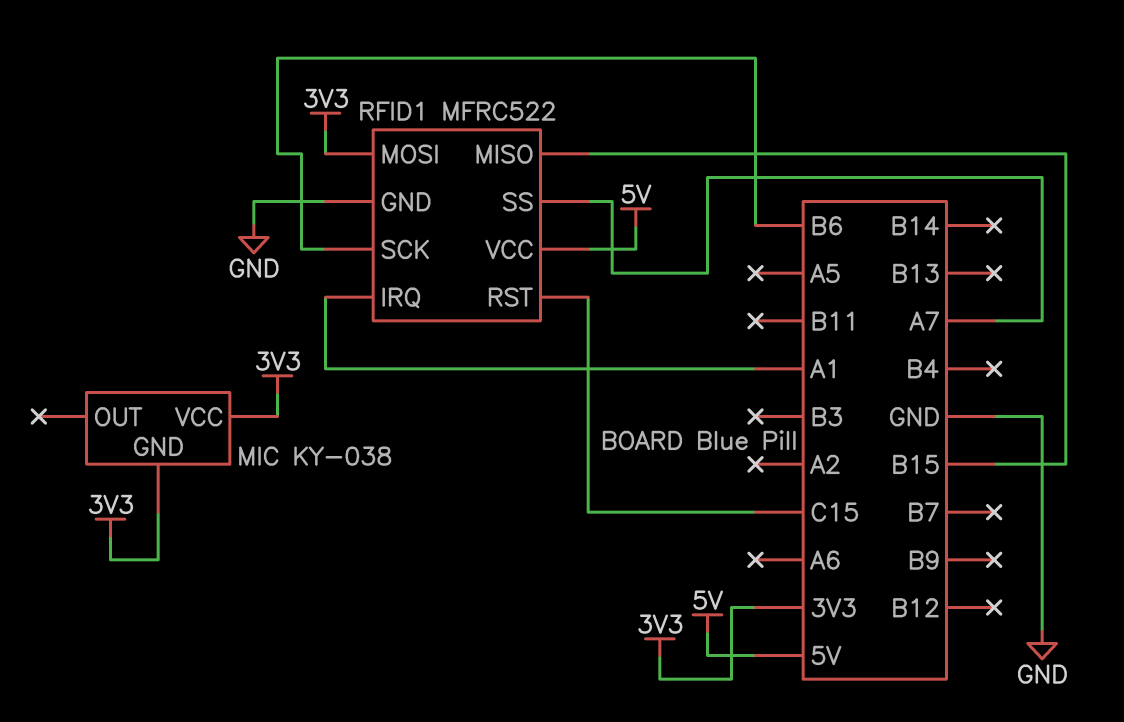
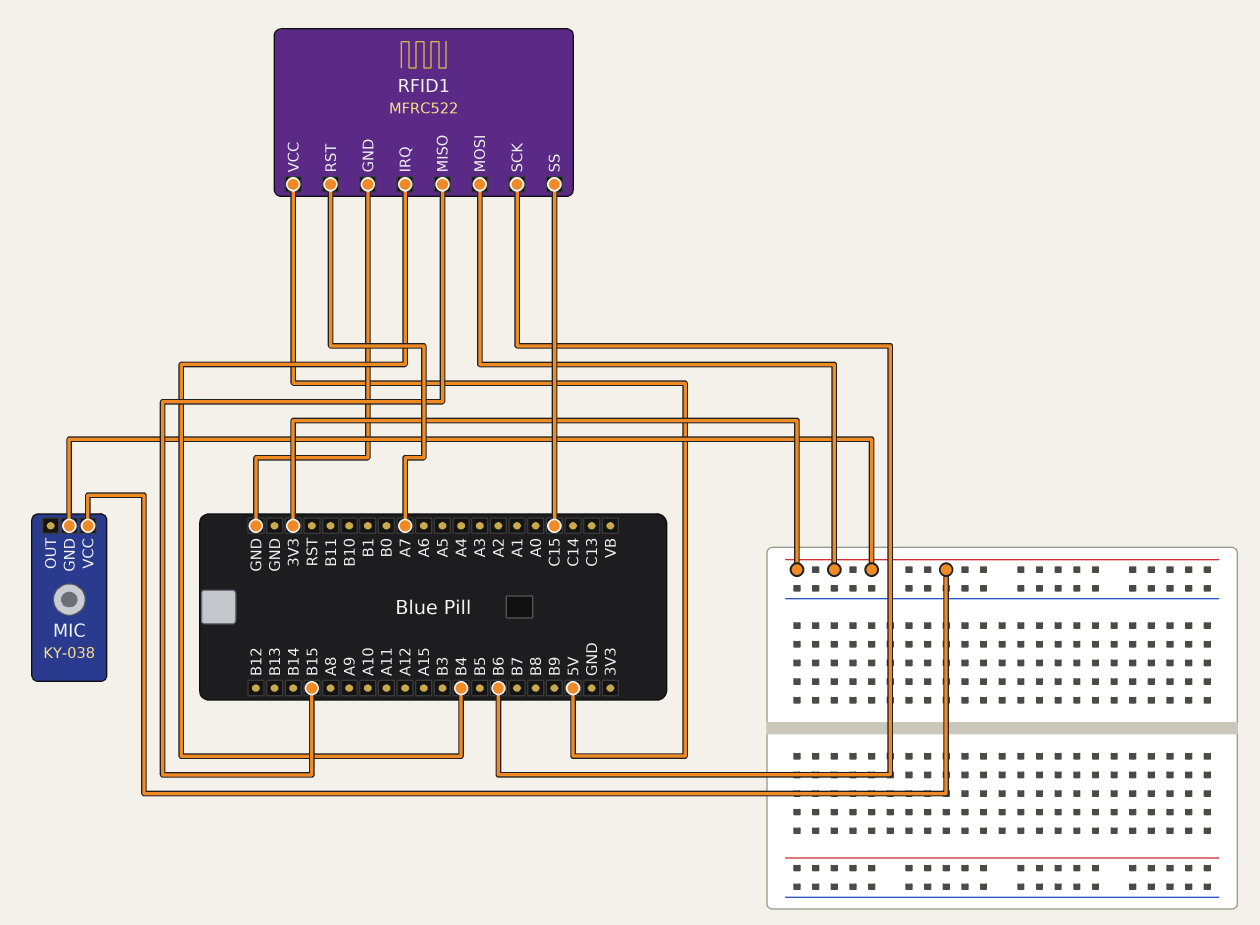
RFID1 pin IRQ: A1 -> B4
RFID1 pin RST: C15 -> A7
RFID1 pin SS: A7 -> C15

